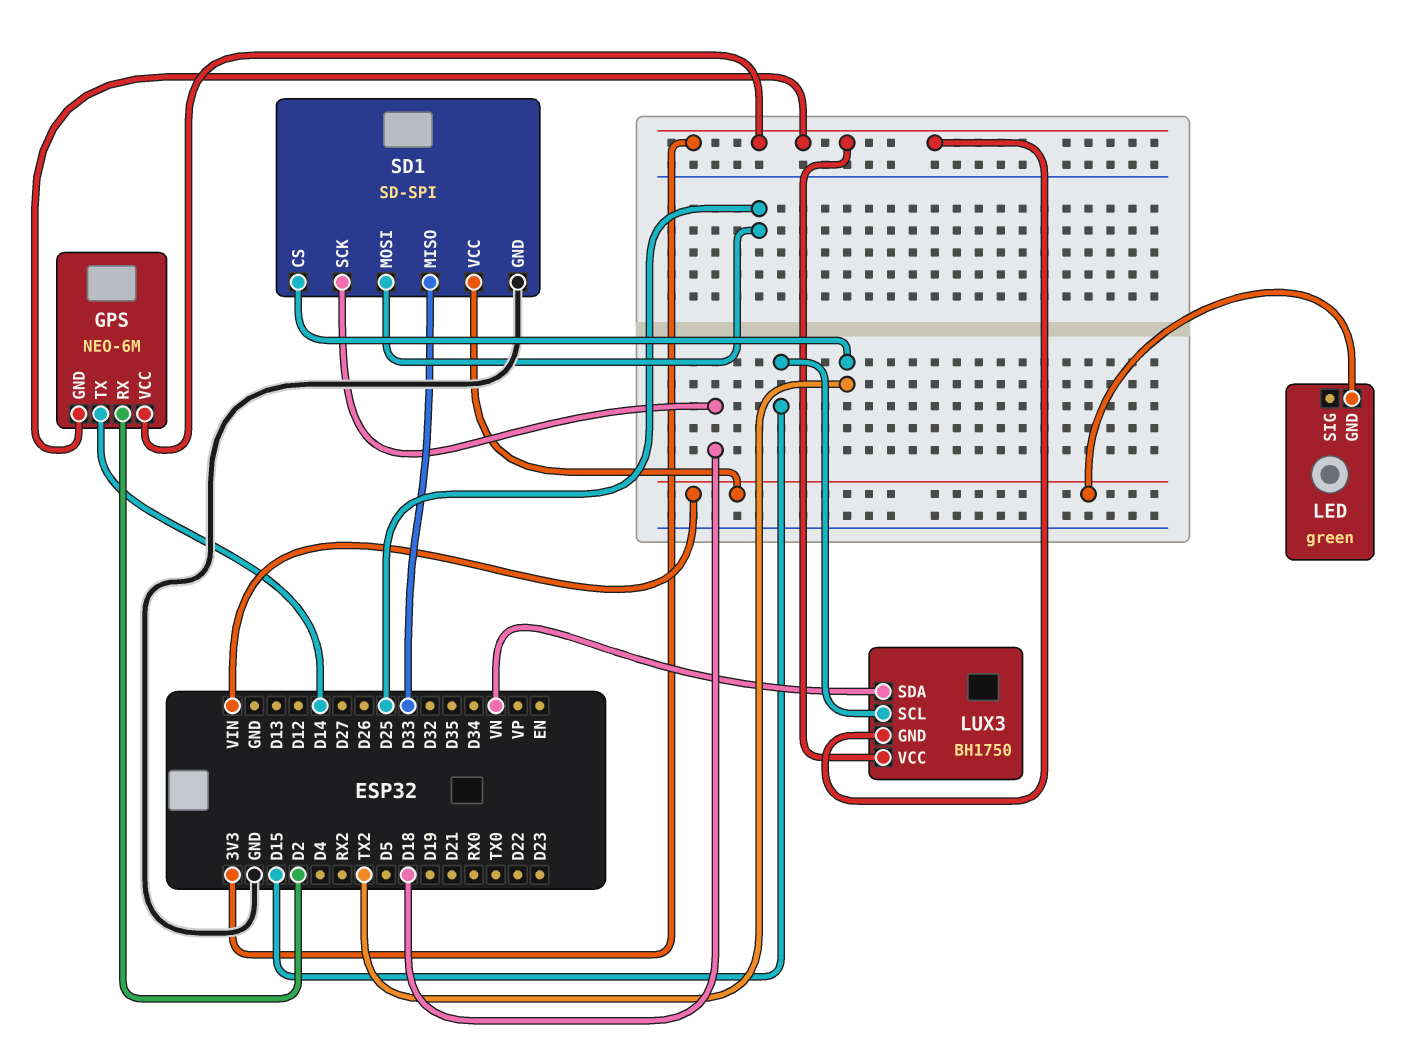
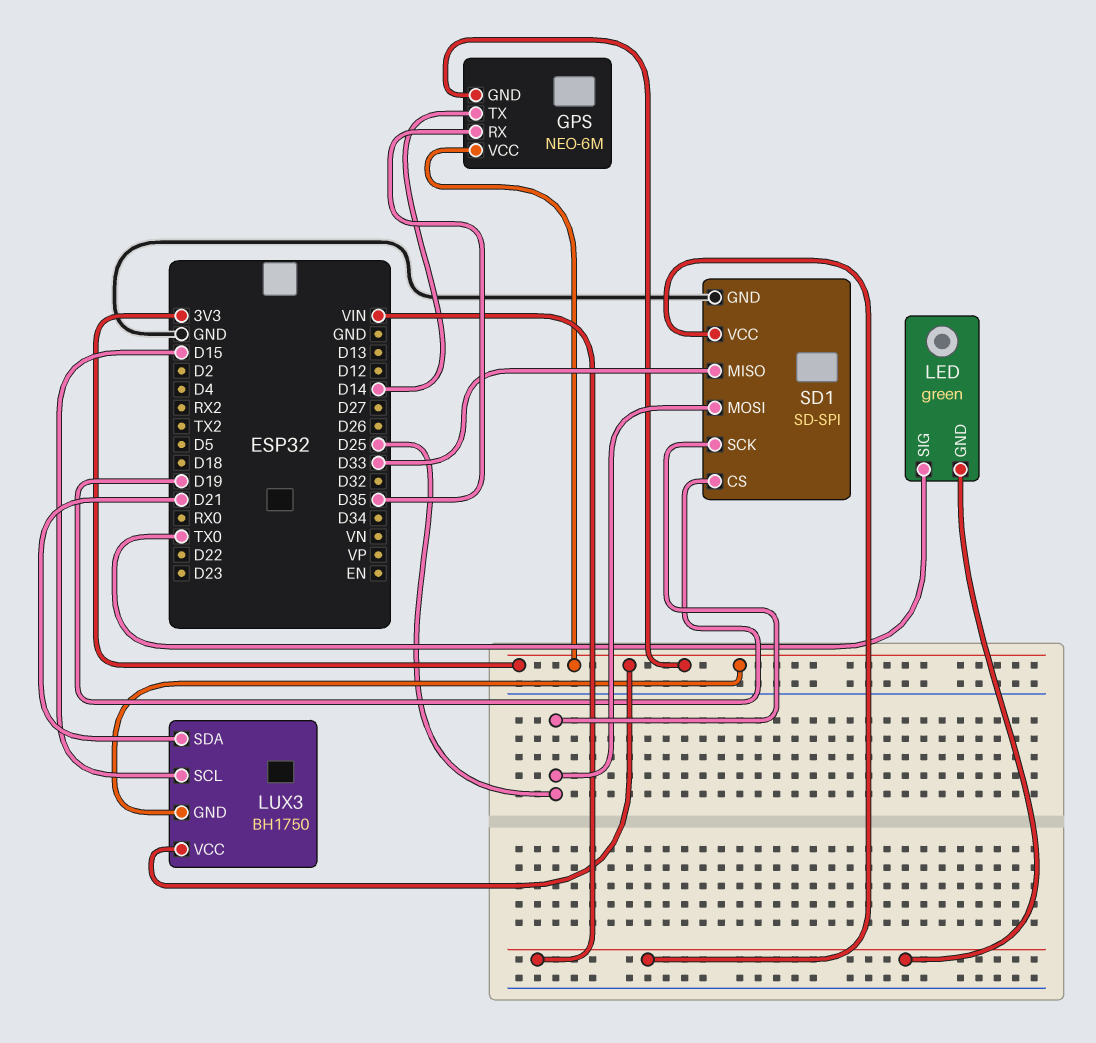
GPS pin RX: D2 -> D35
LED pin SIG: none -> TX0
LUX3 pin SDA: VN -> D21
SD1 pin CS: TX2 -> D19
SD1 pin SCK: D18 -> D25

